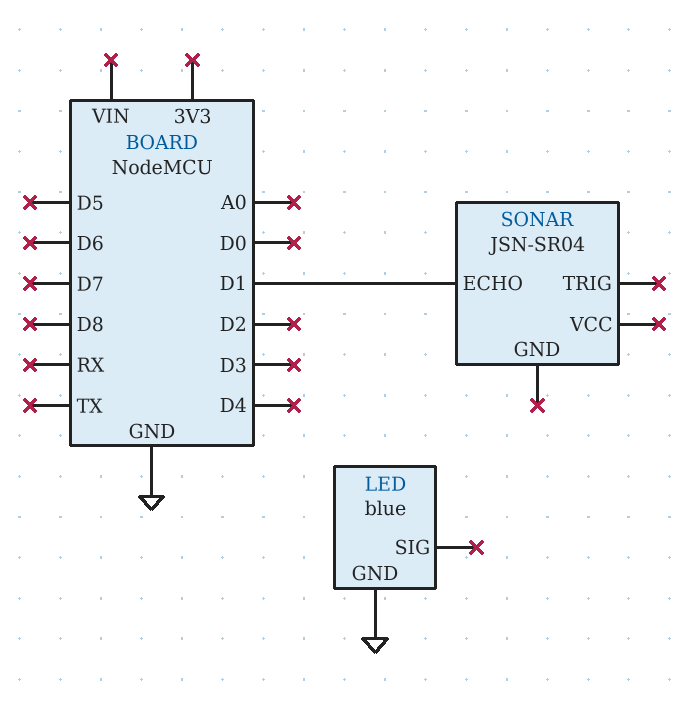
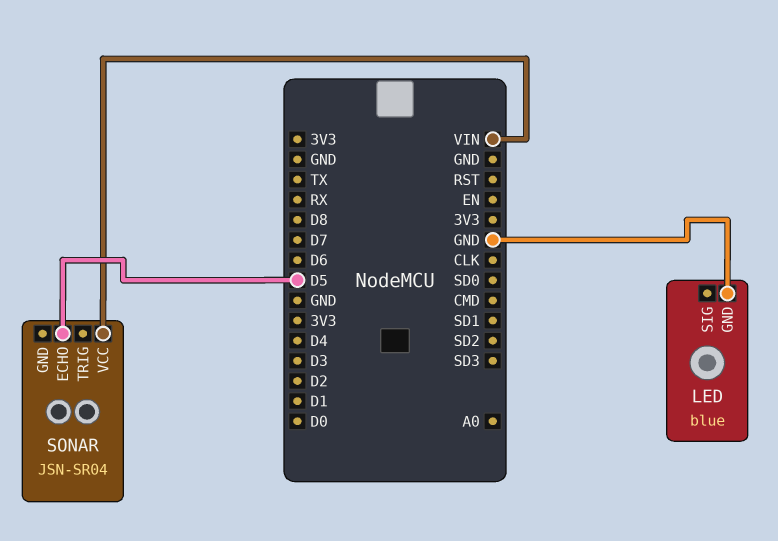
SONAR pin ECHO: D1 -> D5
SONAR pin VCC: none -> VIN

